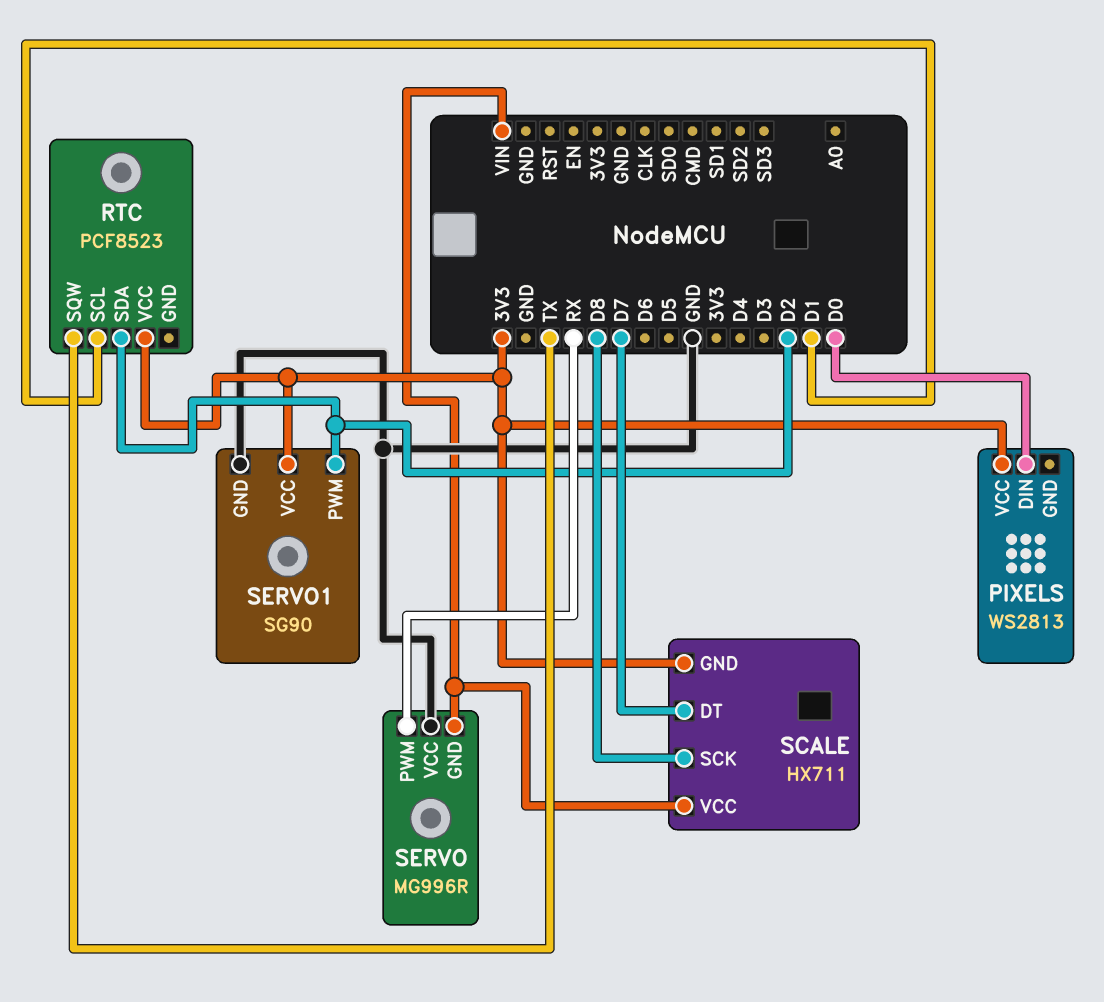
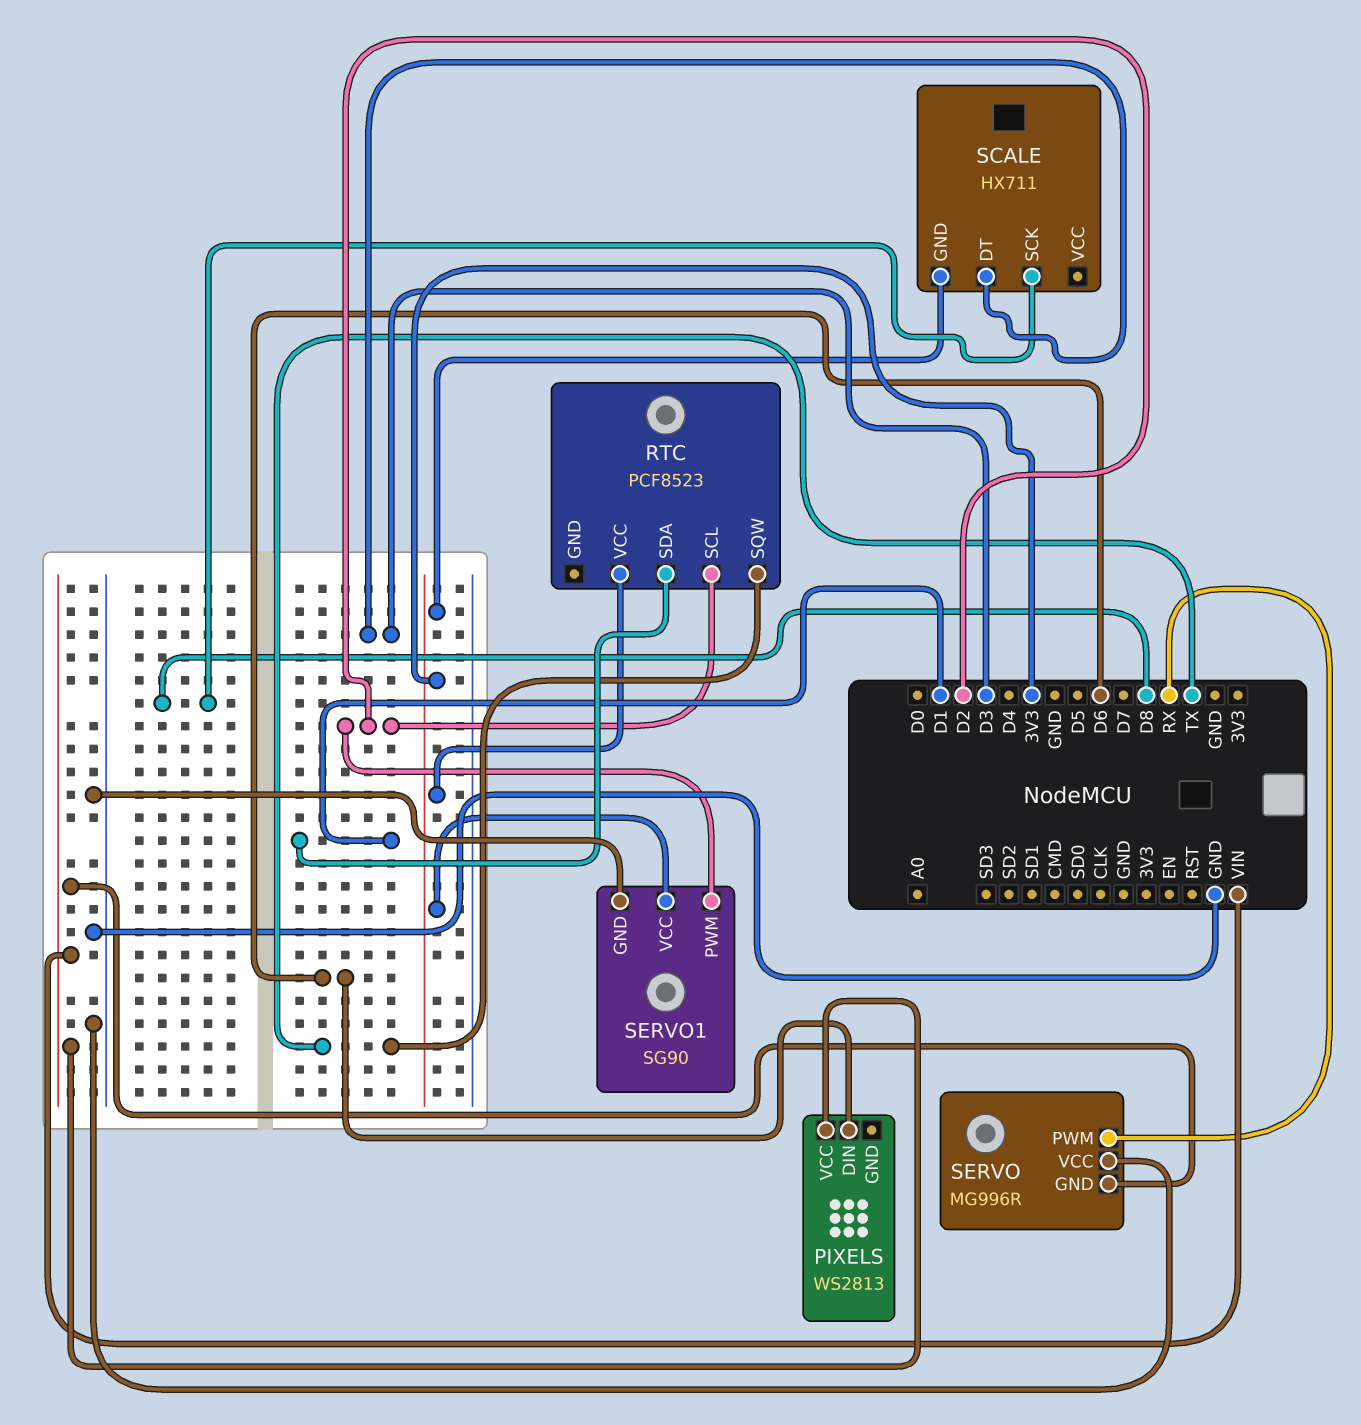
PIXELS pin DIN: D0 -> D6
PIXELS pin VCC: 3V3 -> VIN
RTC pin SCL: D1 -> D2
RTC pin SDA: D2 -> D1
SCALE pin DT: D7 -> D3
SCALE pin VCC: VIN -> none

